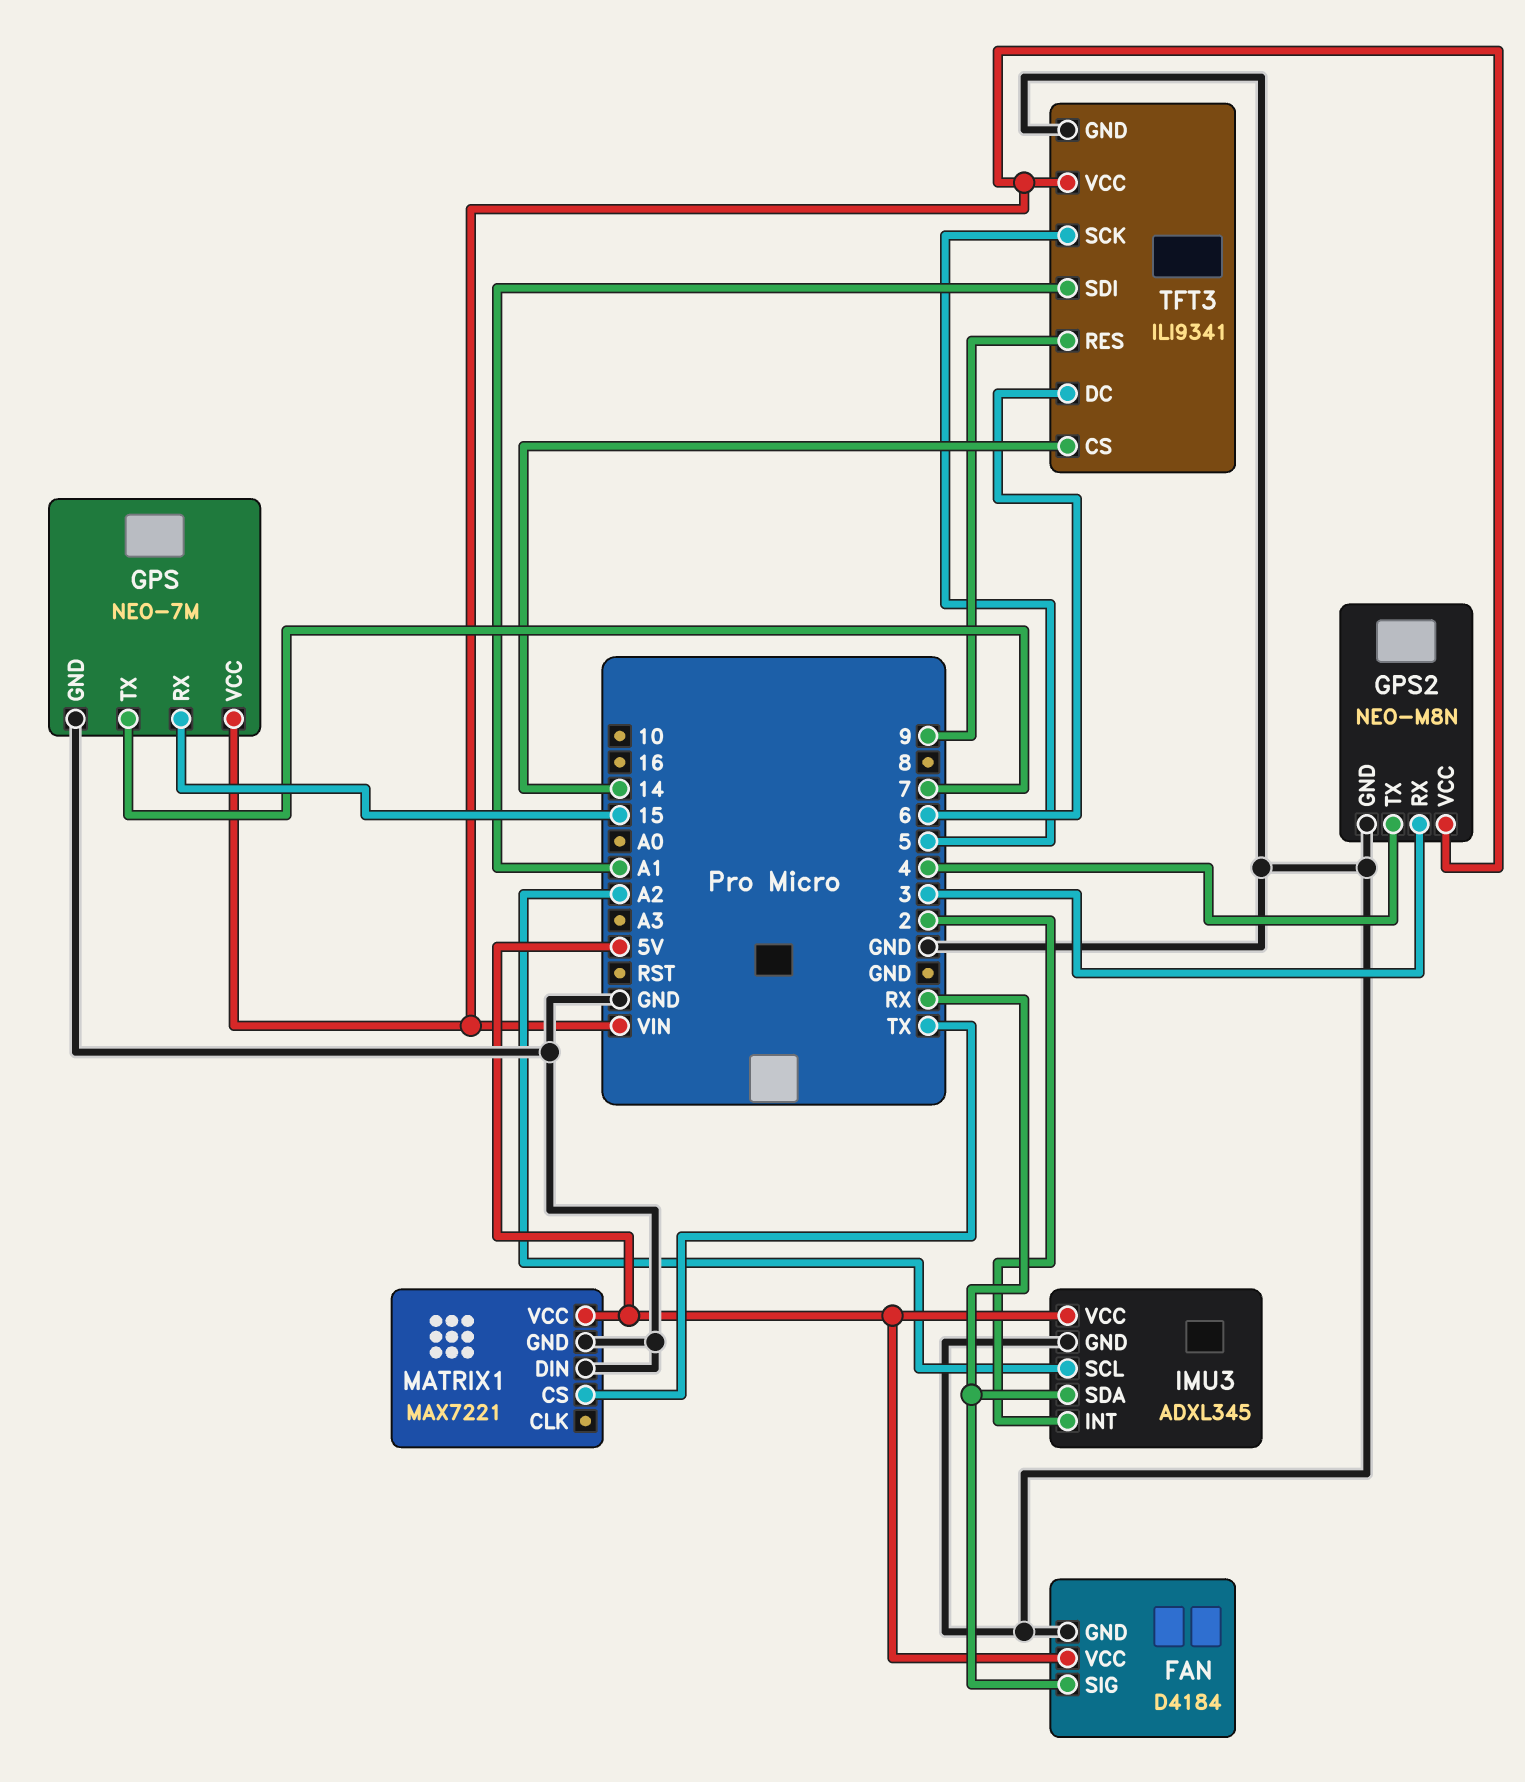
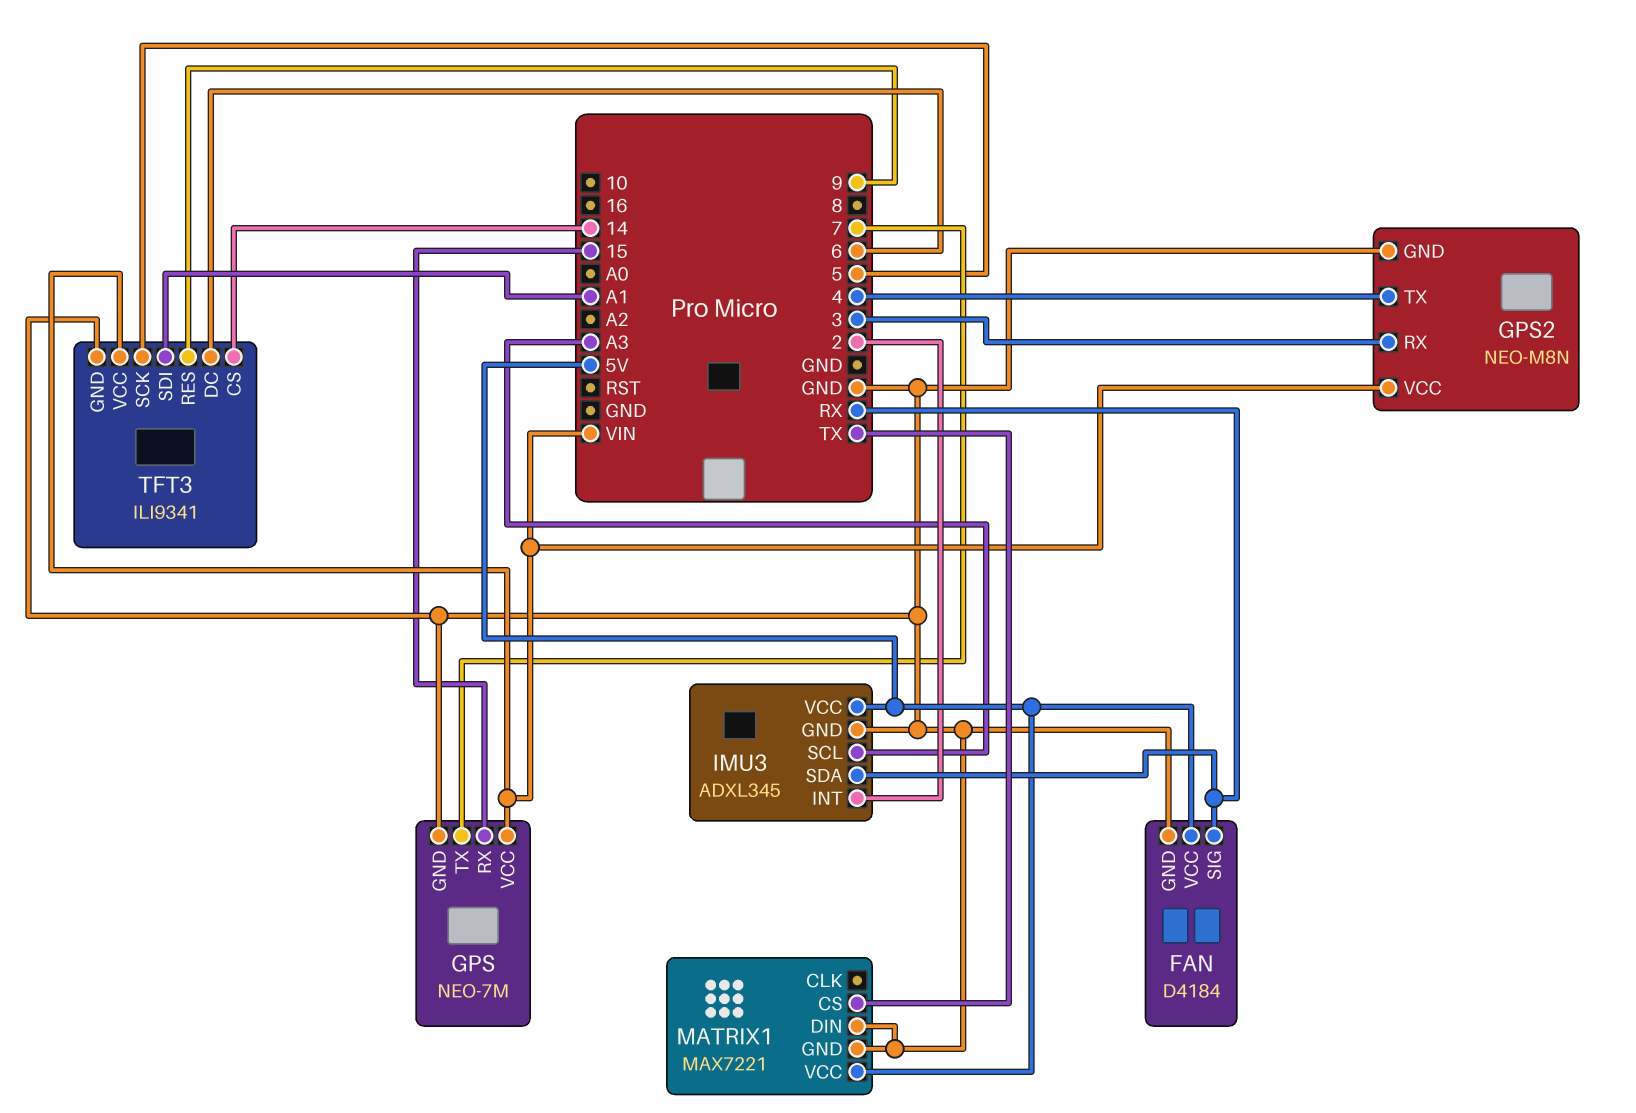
IMU3 pin SCL: A2 -> A3

